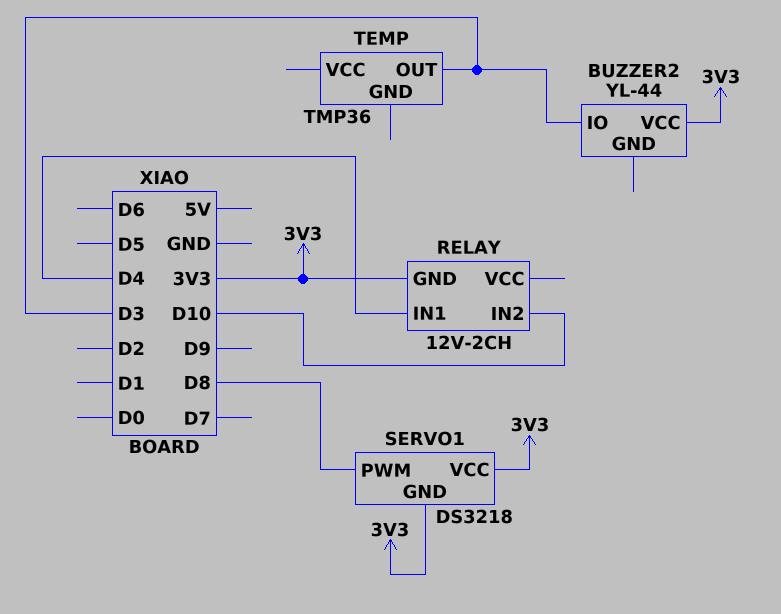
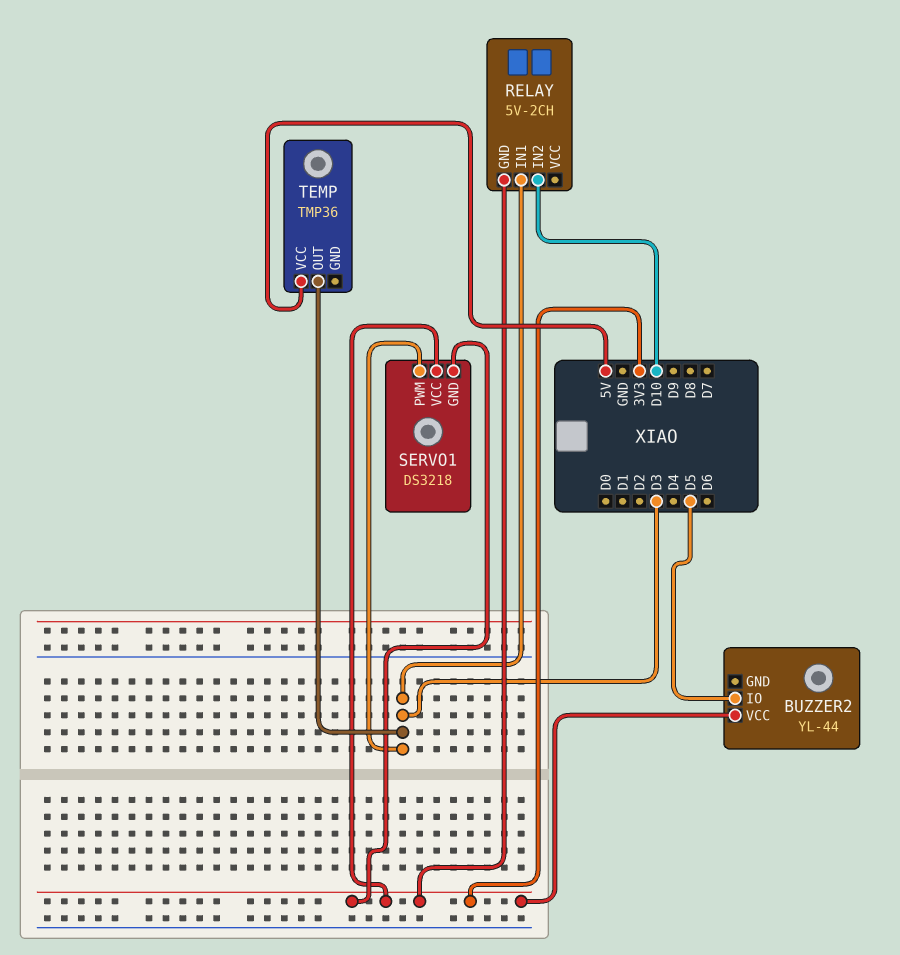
BUZZER2 pin IO: D3 -> D5
RELAY: 12V-2CH -> 5V-2CH
RELAY pin IN1: D4 -> D3
SERVO1 pin PWM: D8 -> D3
TEMP pin VCC: none -> 5V

